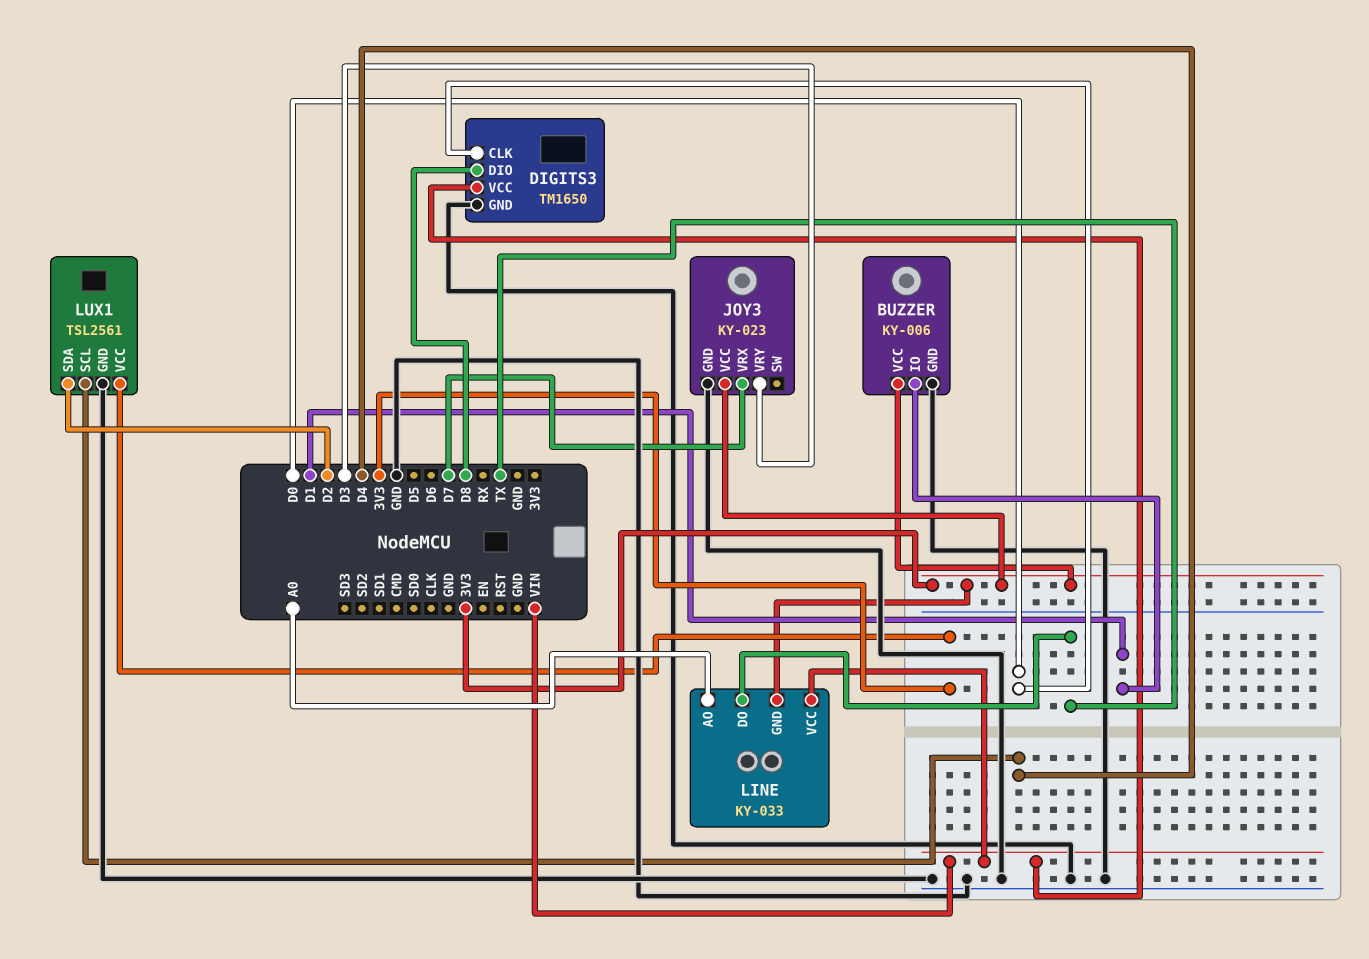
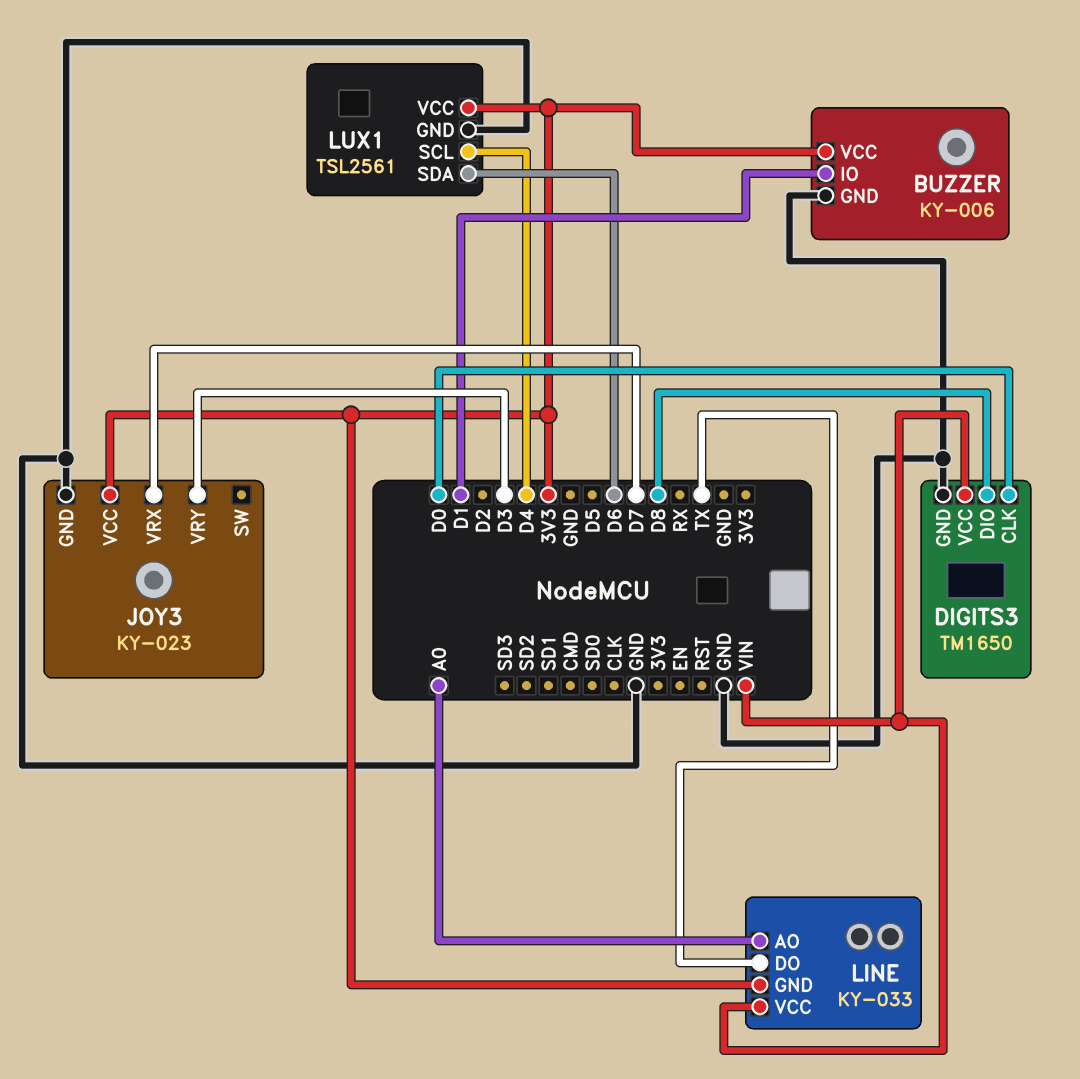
LUX1 pin SDA: D2 -> D6

